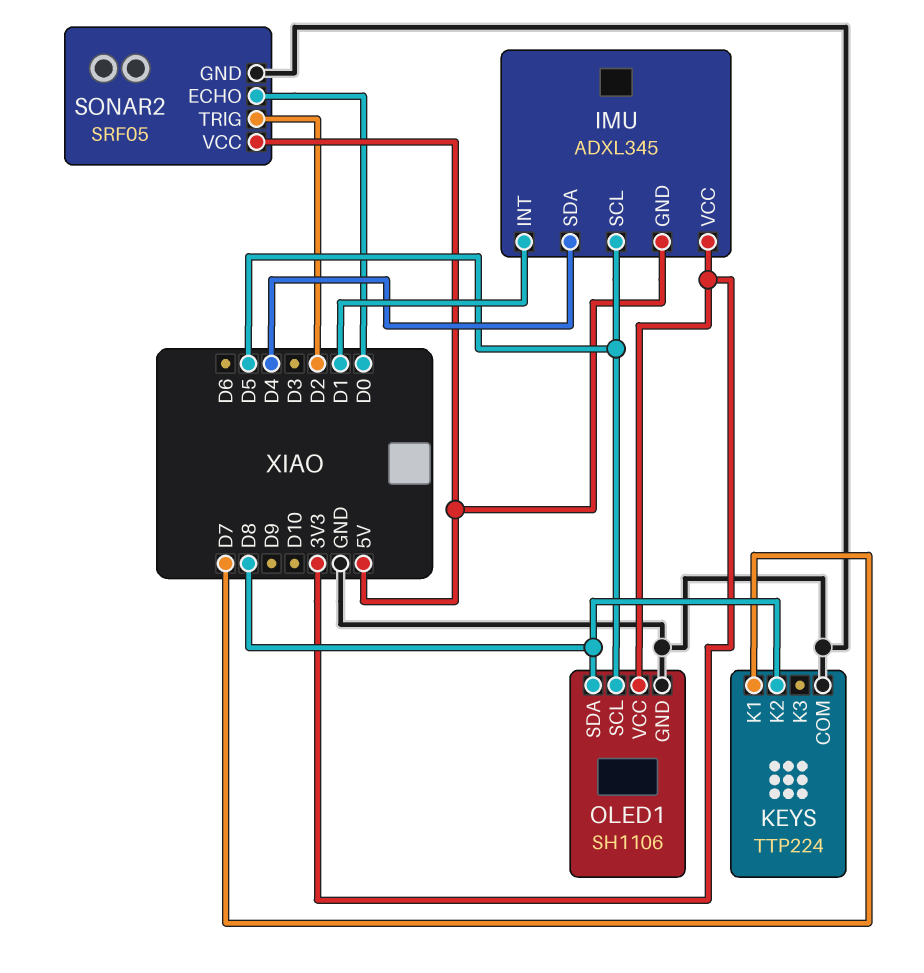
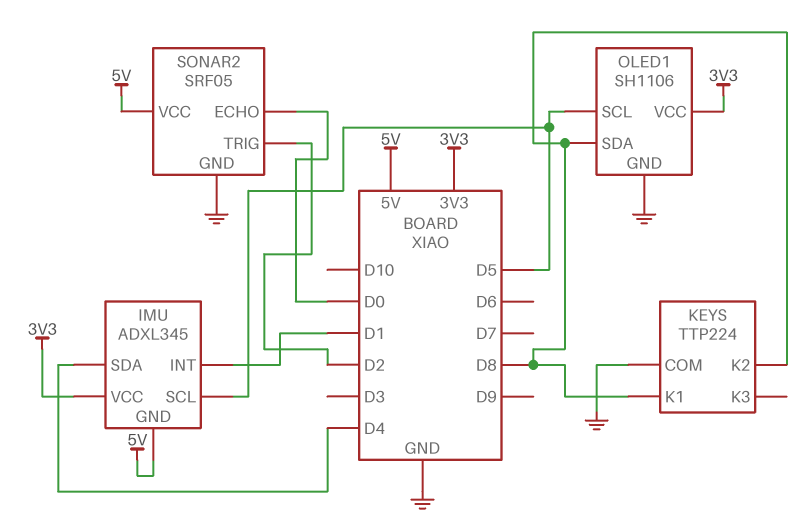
KEYS pin K1: D7 -> D8

